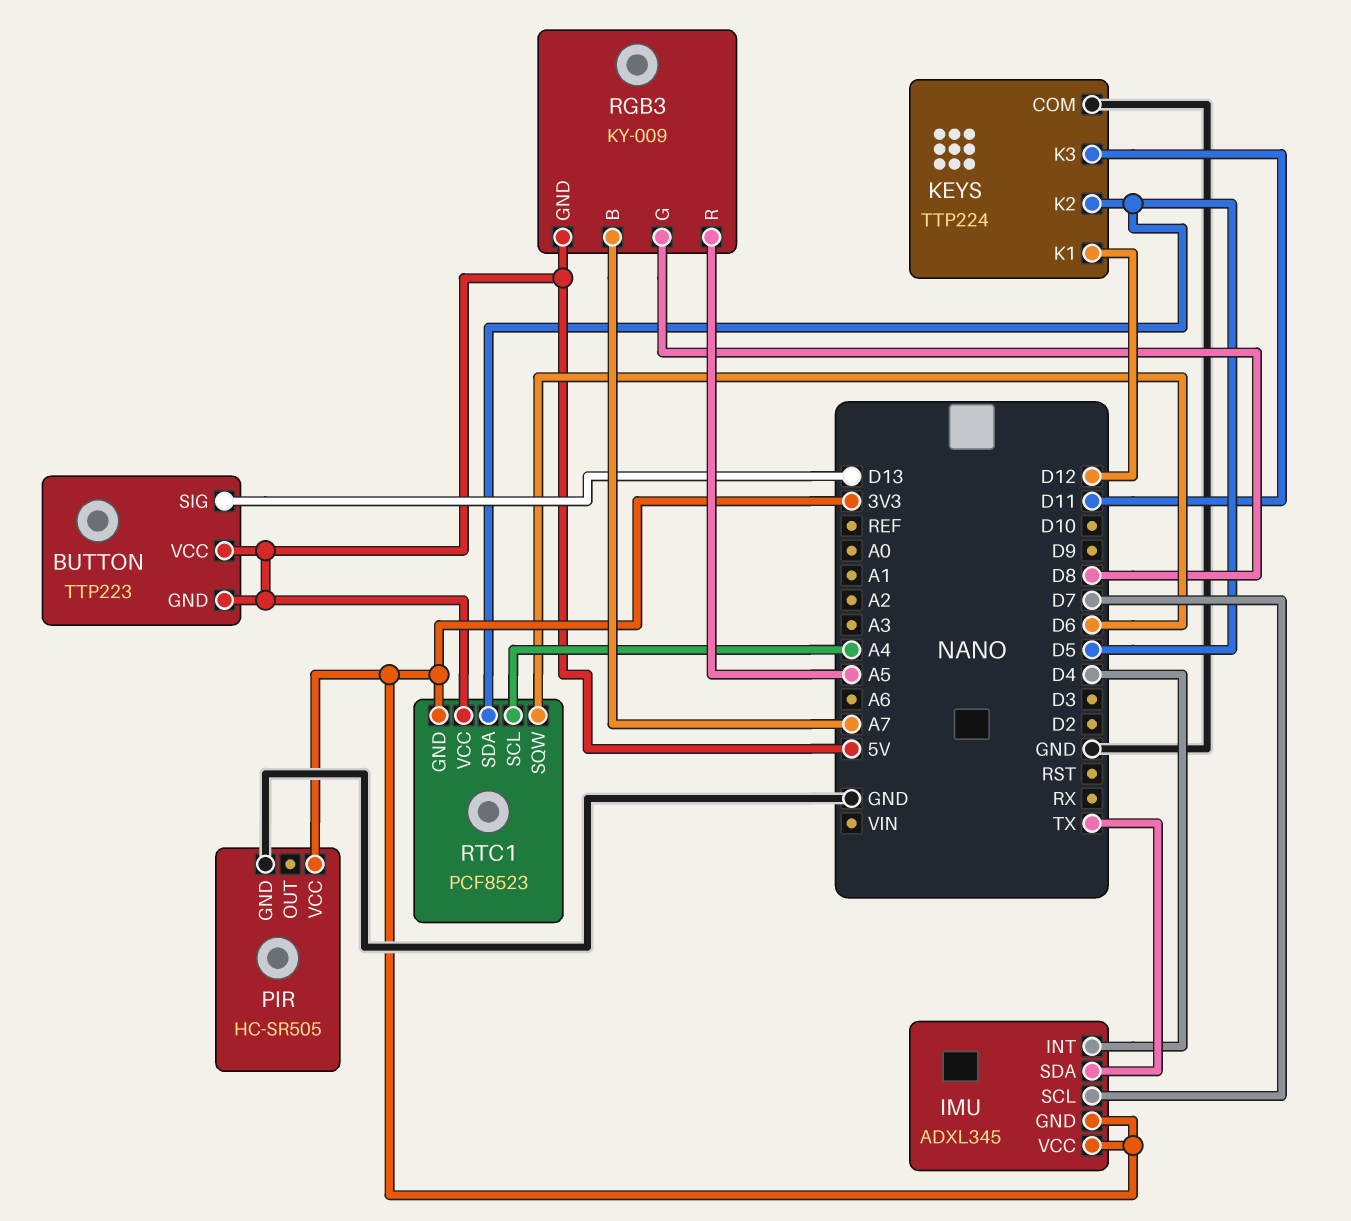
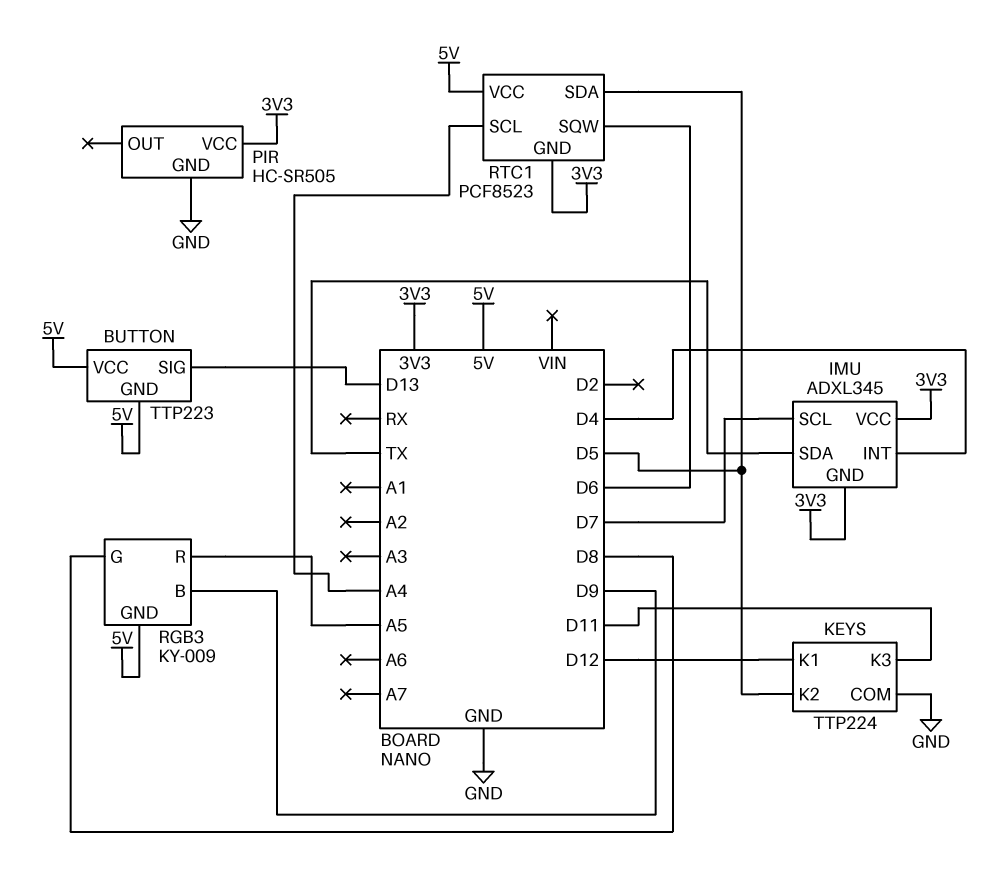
RGB3 pin B: A7 -> D9

